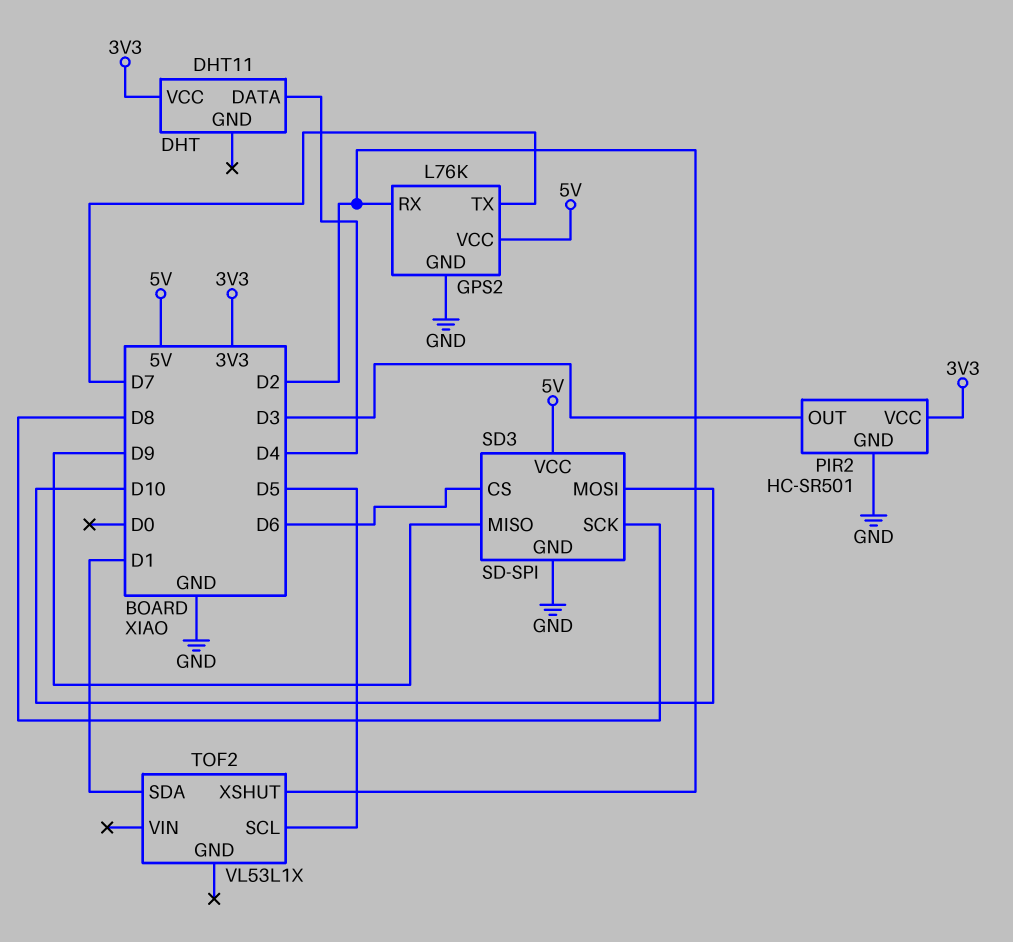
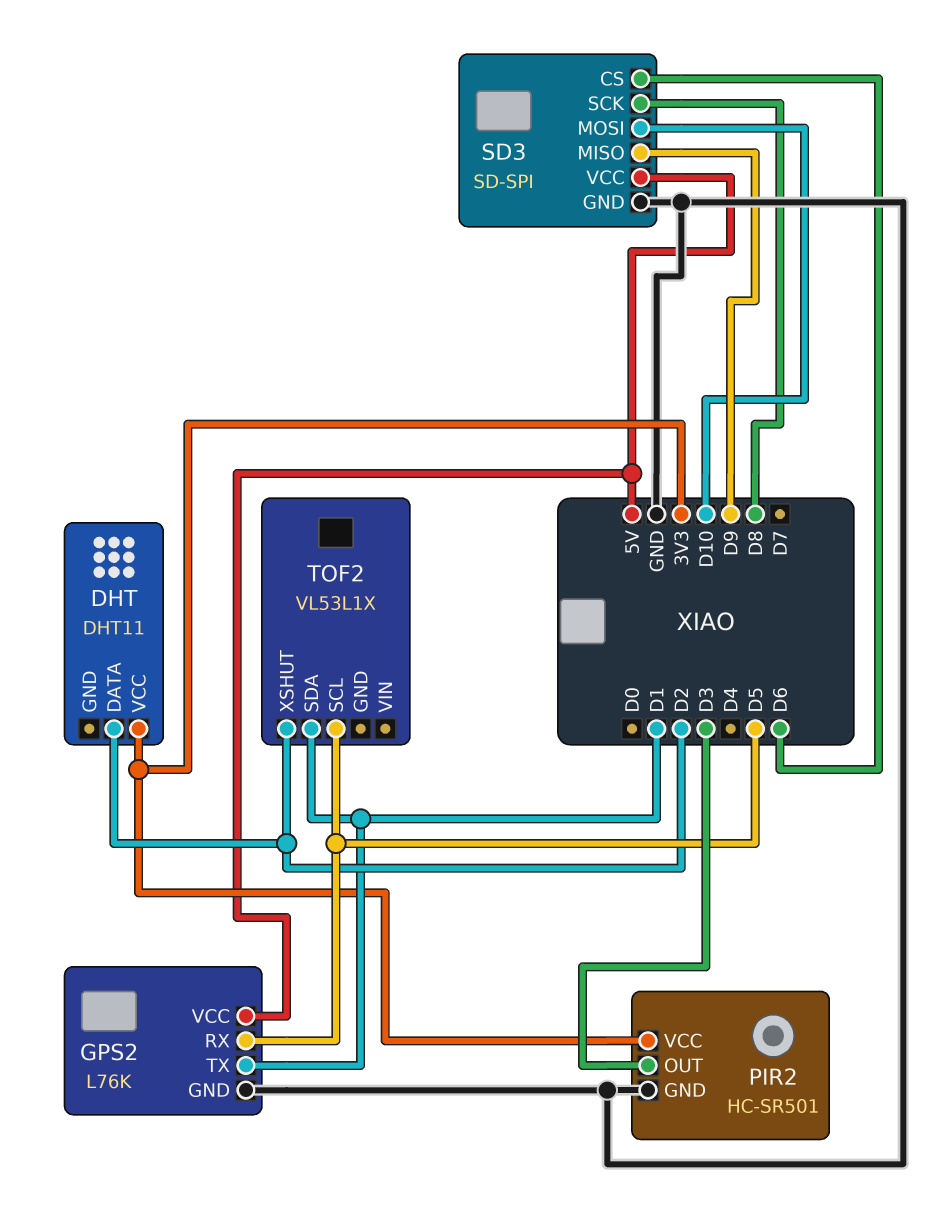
DHT pin DATA: D4 -> D2
GPS2 pin RX: D2 -> D5
GPS2 pin TX: D7 -> D1

